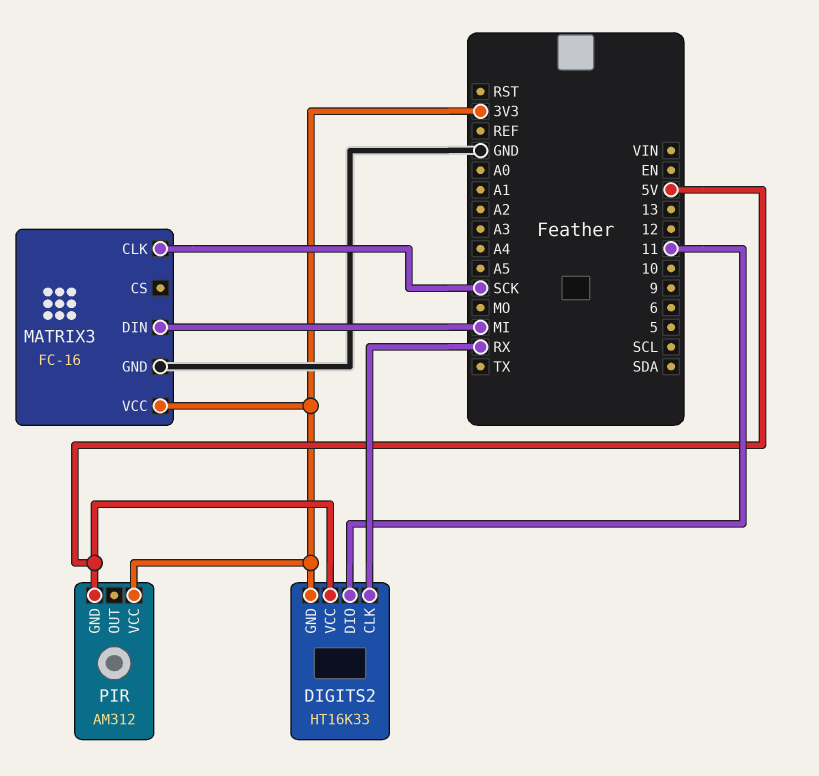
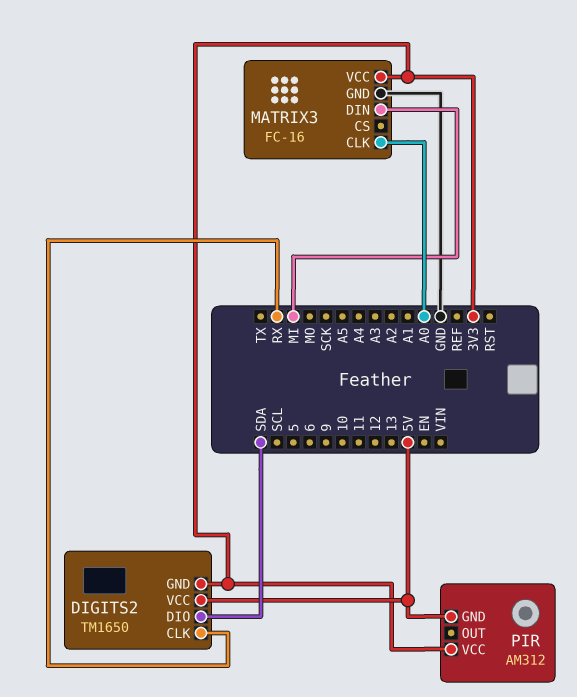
DIGITS2: HT16K33 -> TM1650
DIGITS2 pin DIO: 11 -> SDA
MATRIX3 pin CLK: SCK -> A0

